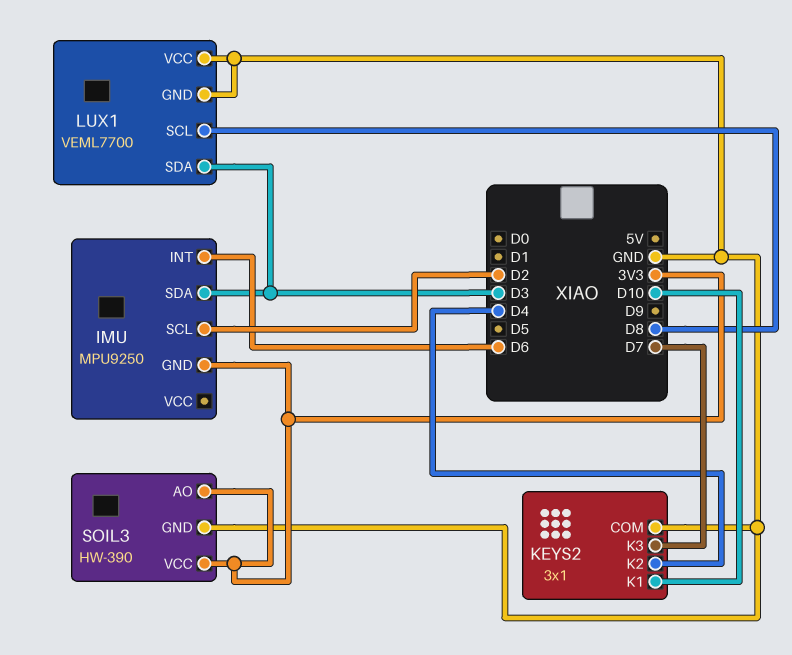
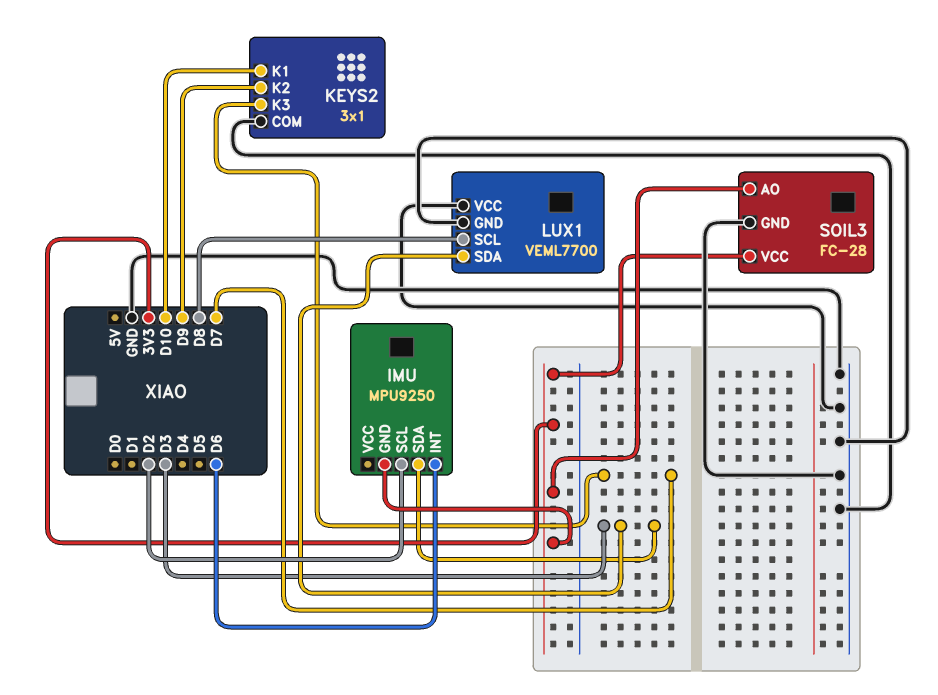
KEYS2 pin K2: D4 -> D9
SOIL3: HW-390 -> FC-28

